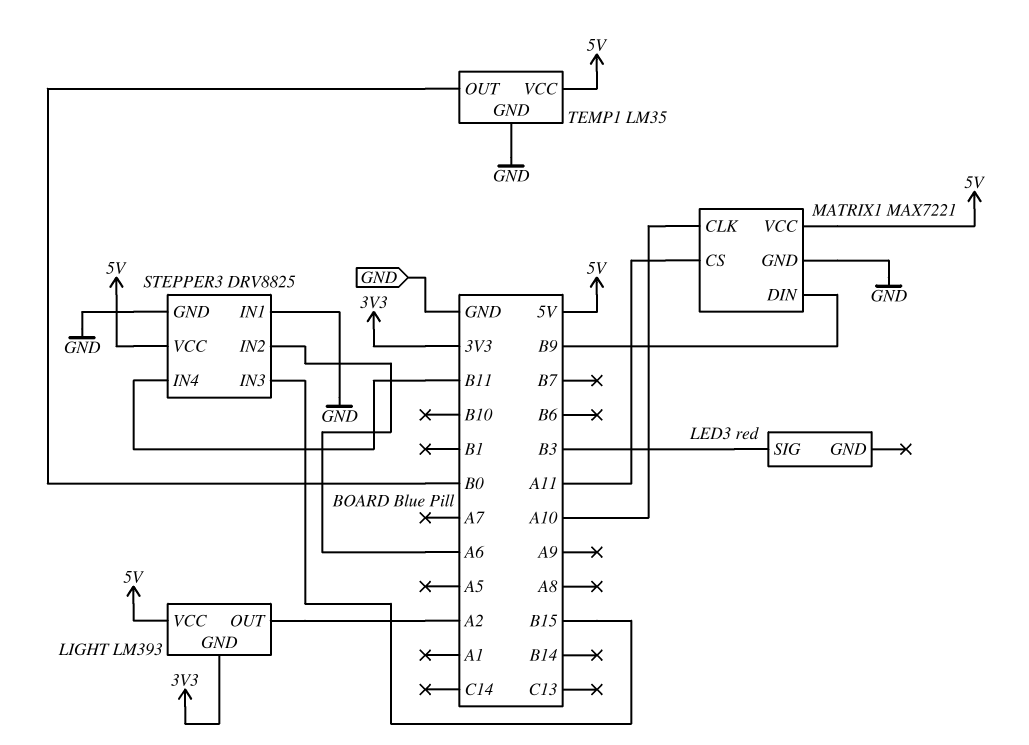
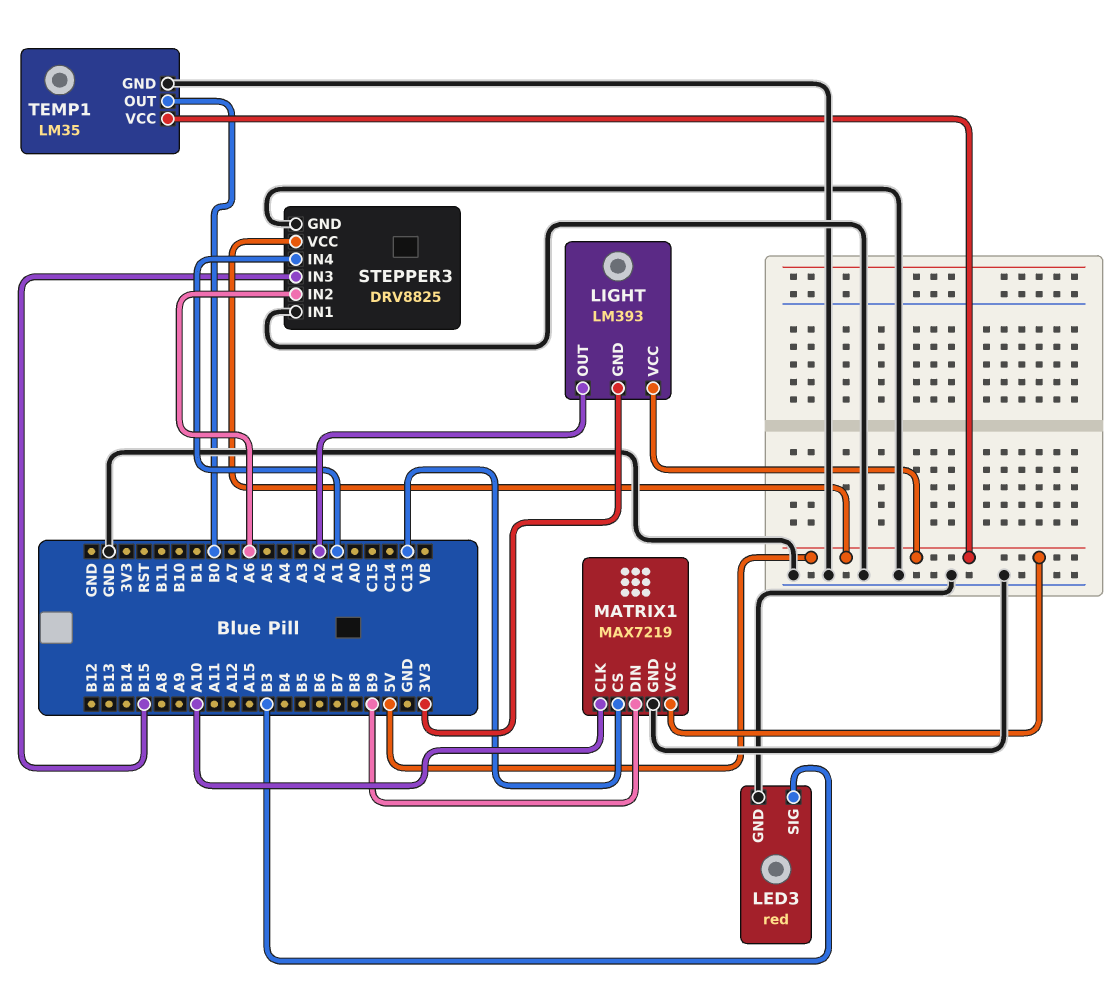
LED3 pin GND: none -> GND
MATRIX1: MAX7221 -> MAX7219
MATRIX1 pin CS: A11 -> C13
STEPPER3 pin IN4: B11 -> A1

